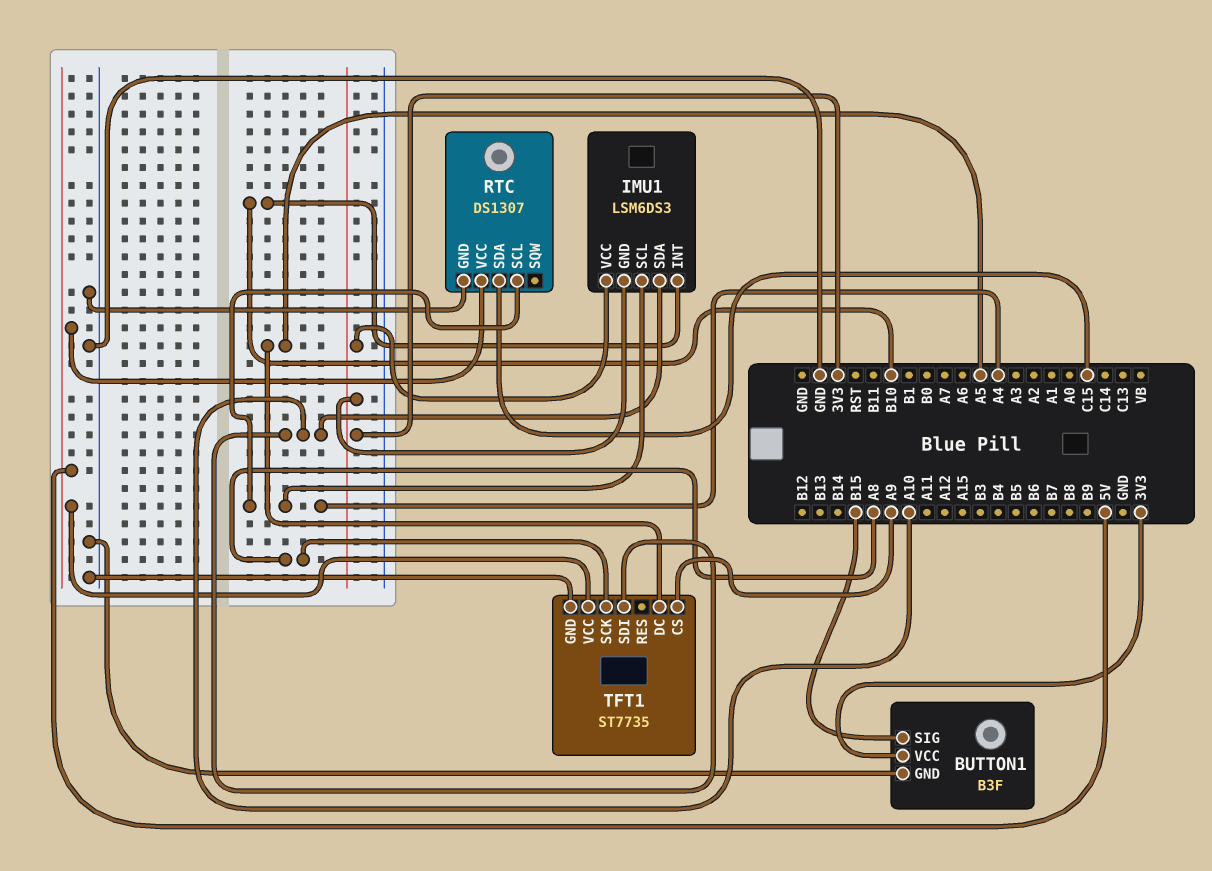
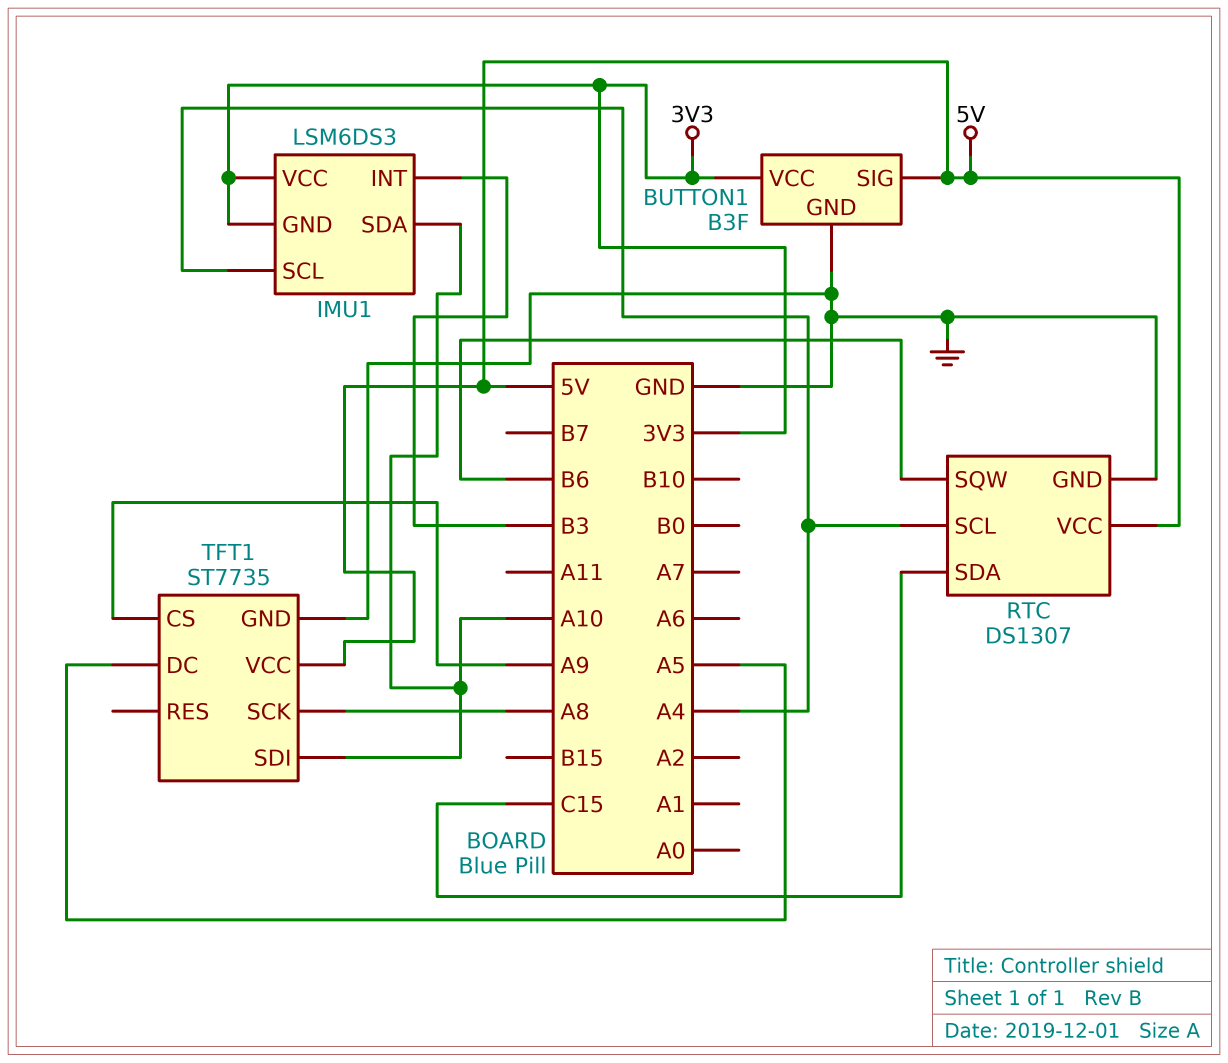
BUTTON1 pin SIG: B15 -> 5V
IMU1 pin INT: B10 -> B3
RTC pin SQW: none -> B6

